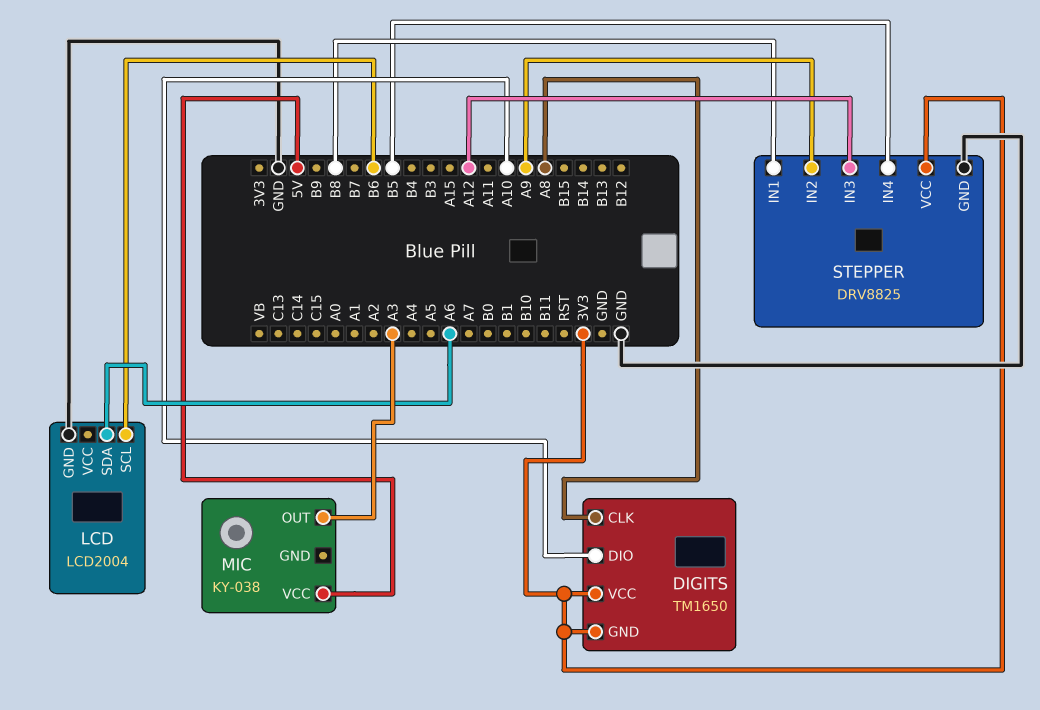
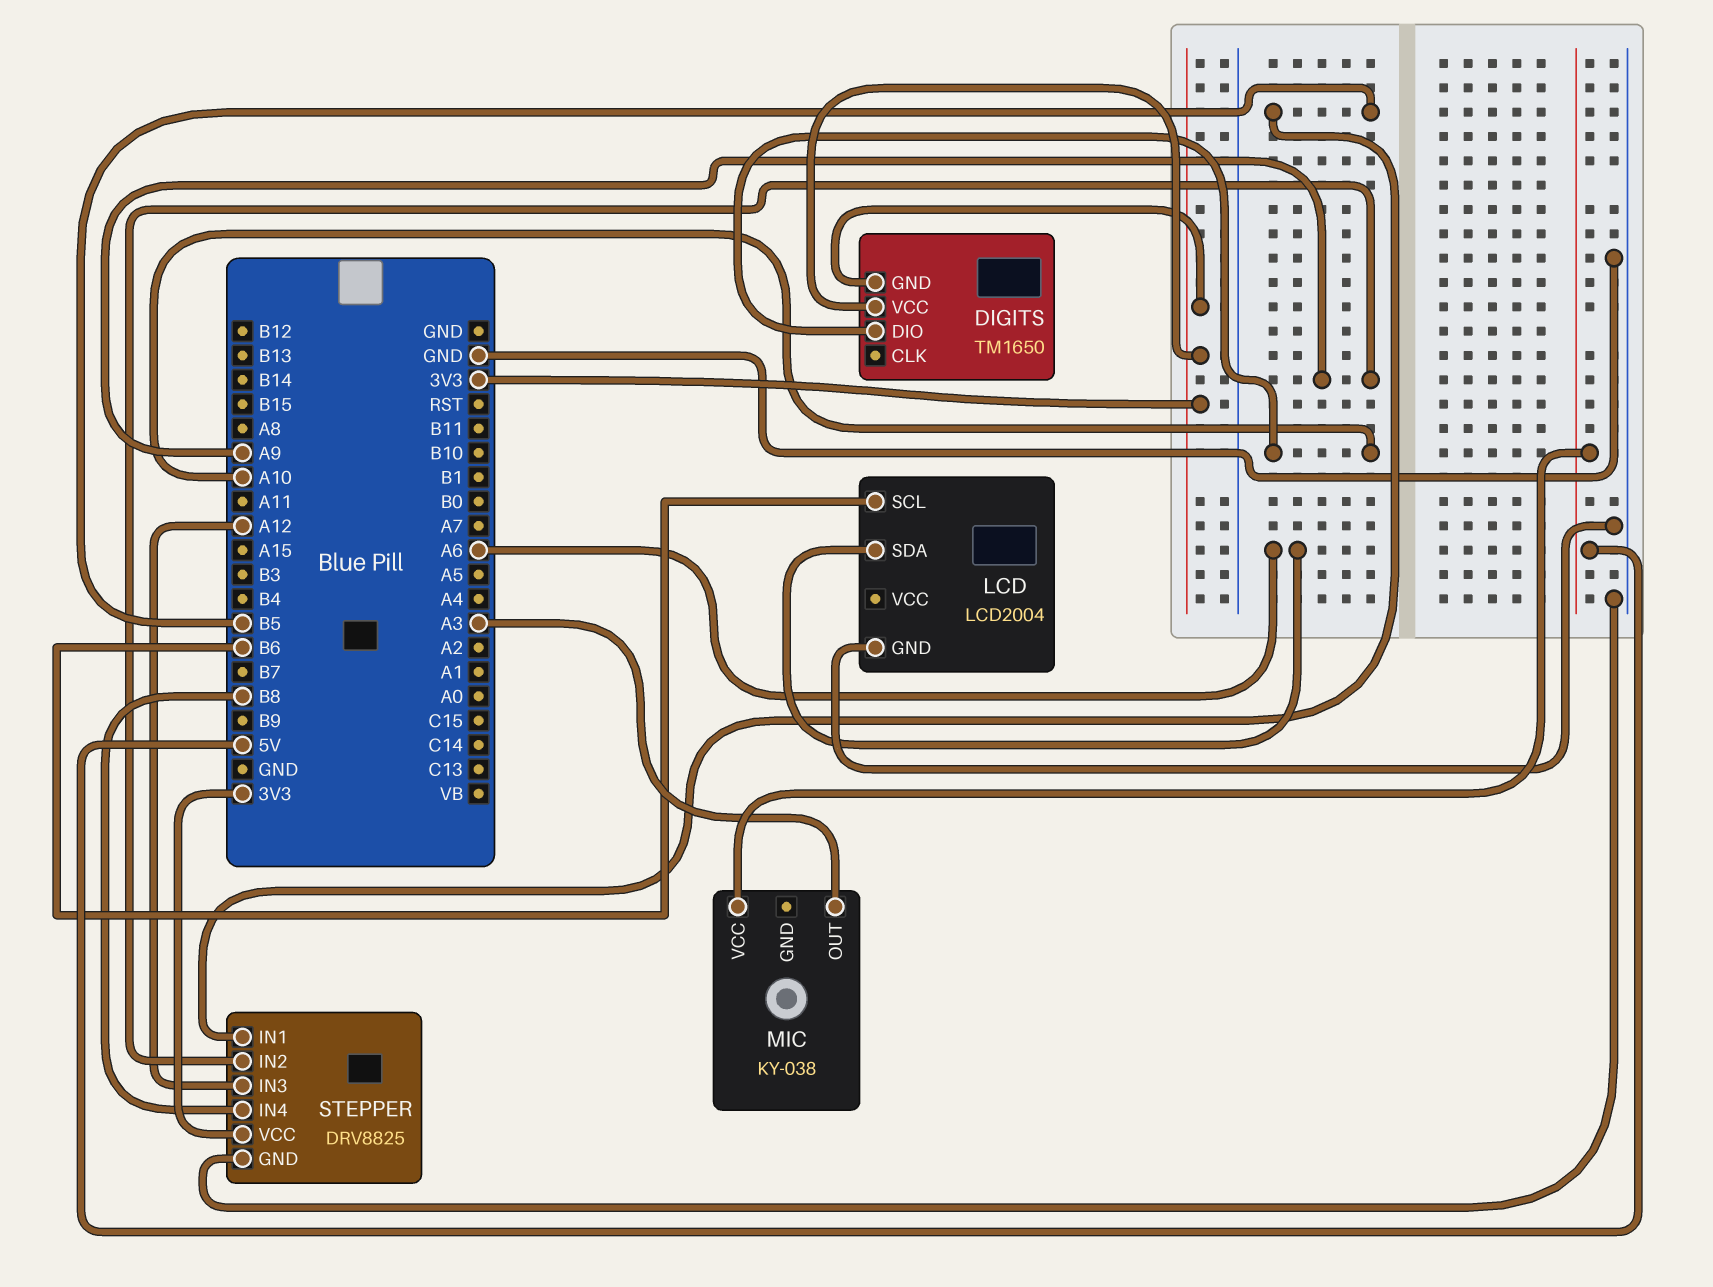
DIGITS pin CLK: A8 -> none
STEPPER pin IN1: B8 -> B5
STEPPER pin IN4: B5 -> B8

